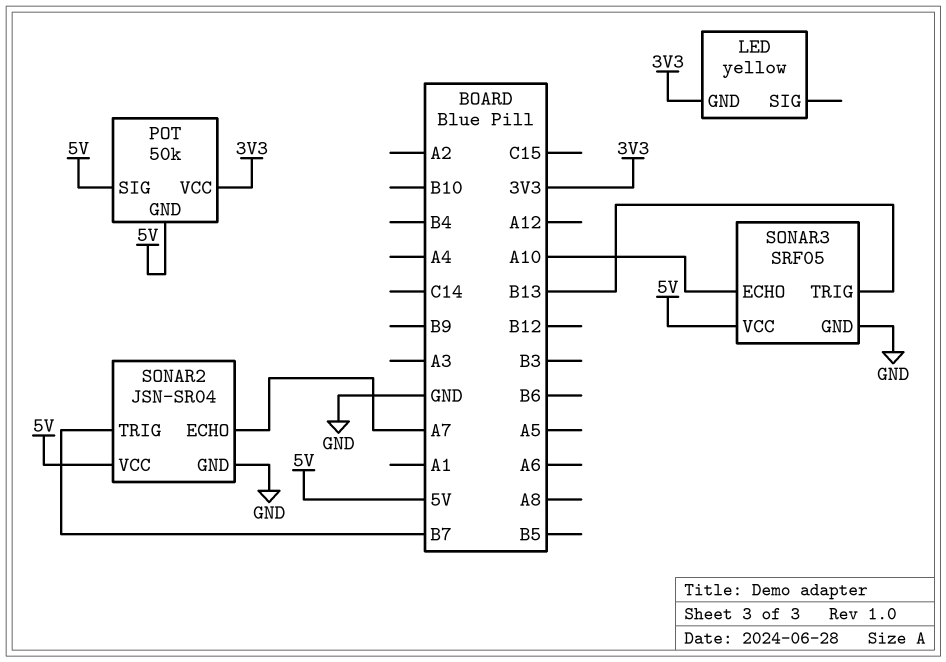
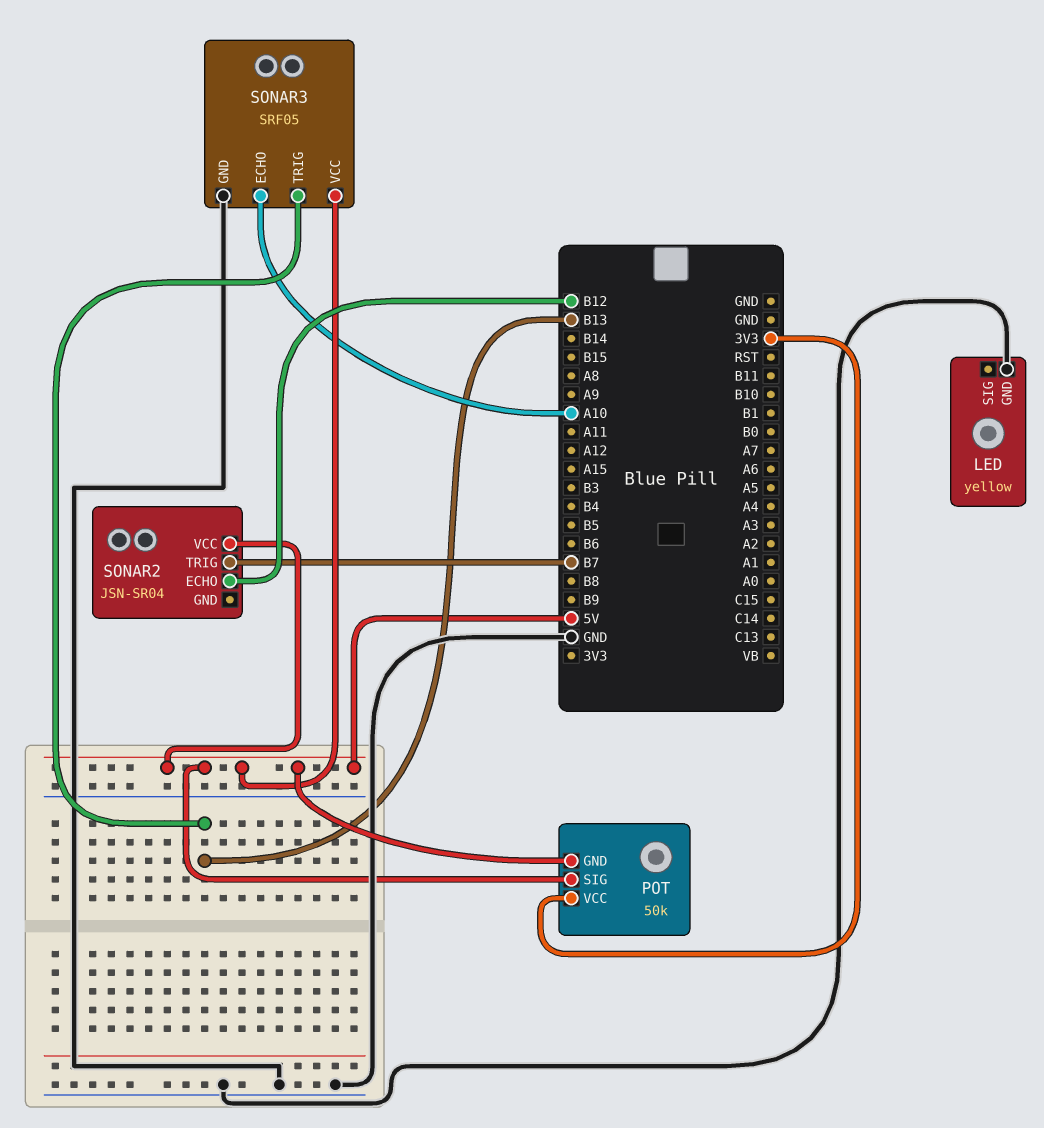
LED pin GND: 3V3 -> GND
SONAR2 pin ECHO: A7 -> B12
SONAR2 pin GND: GND -> none

